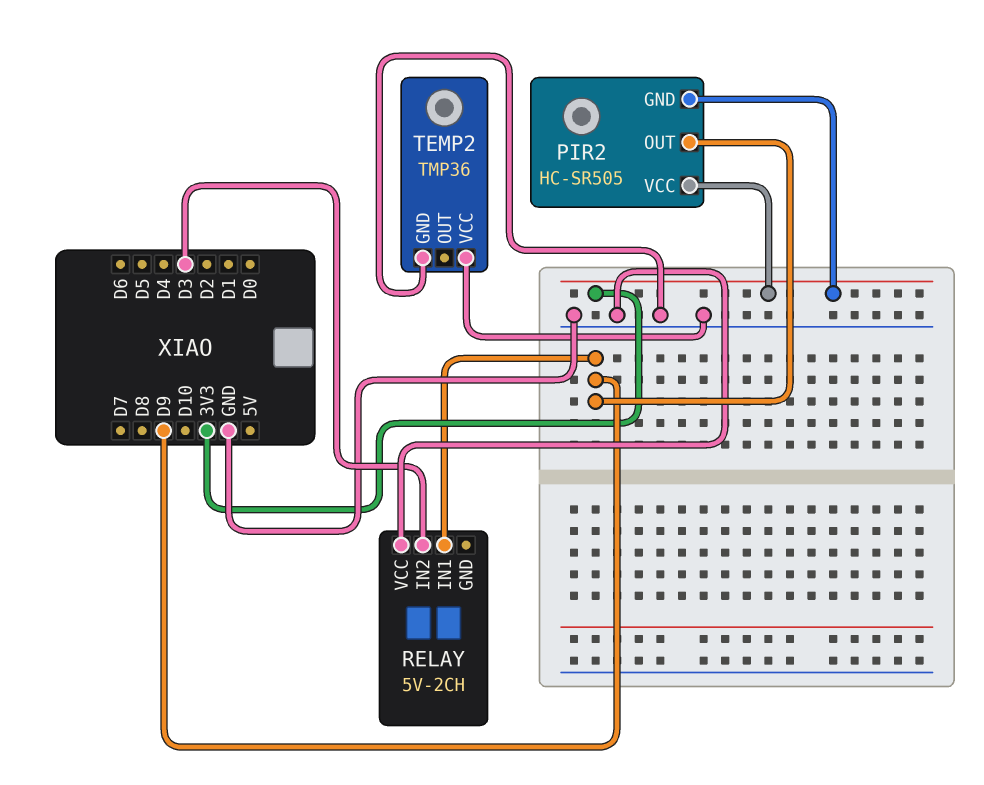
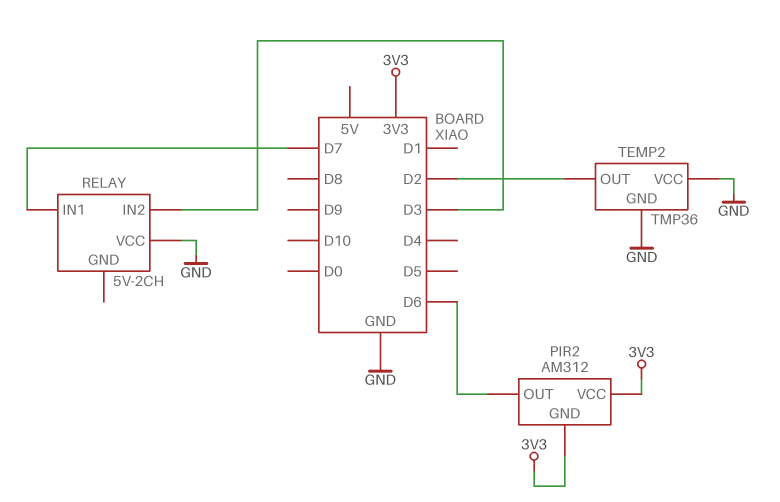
PIR2: HC-SR505 -> AM312
PIR2 pin OUT: D9 -> D6
RELAY pin IN1: D9 -> D7
TEMP2 pin OUT: none -> D2

